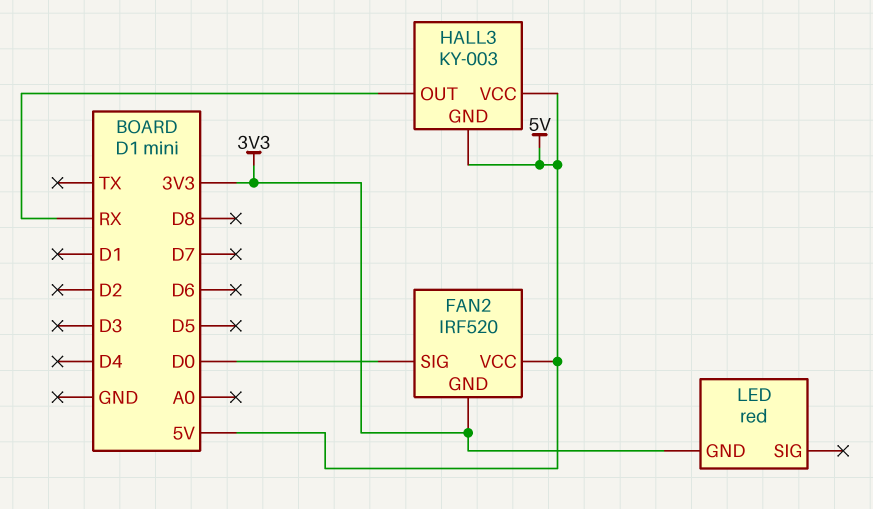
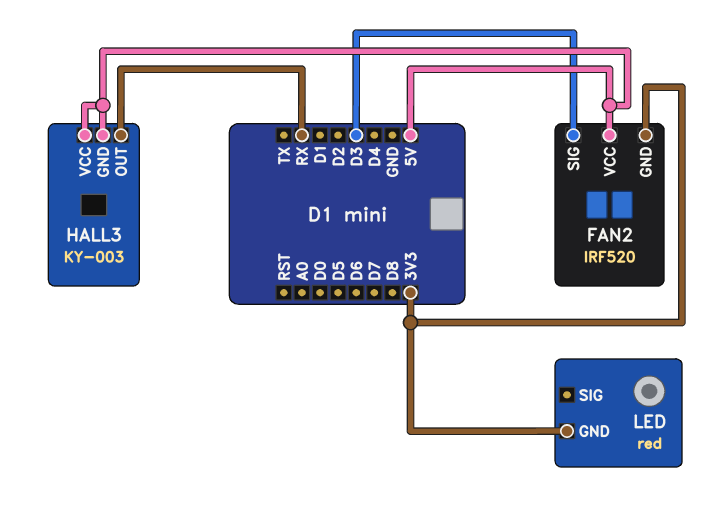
FAN2 pin SIG: D0 -> D3

